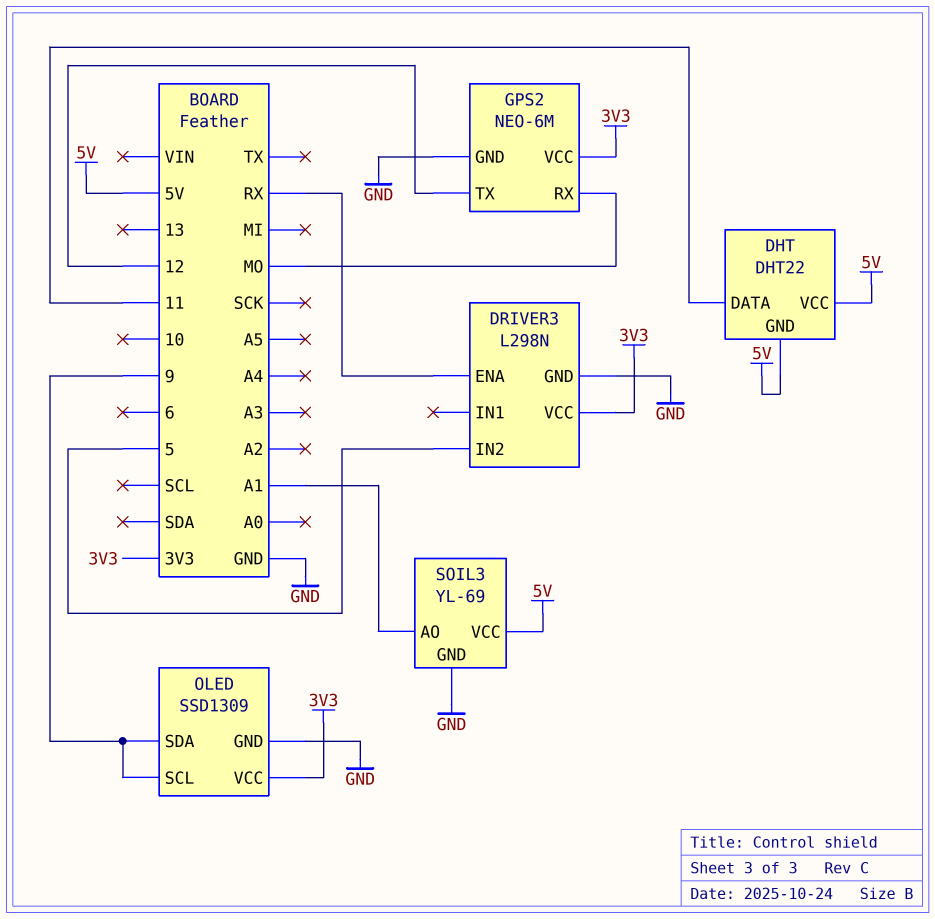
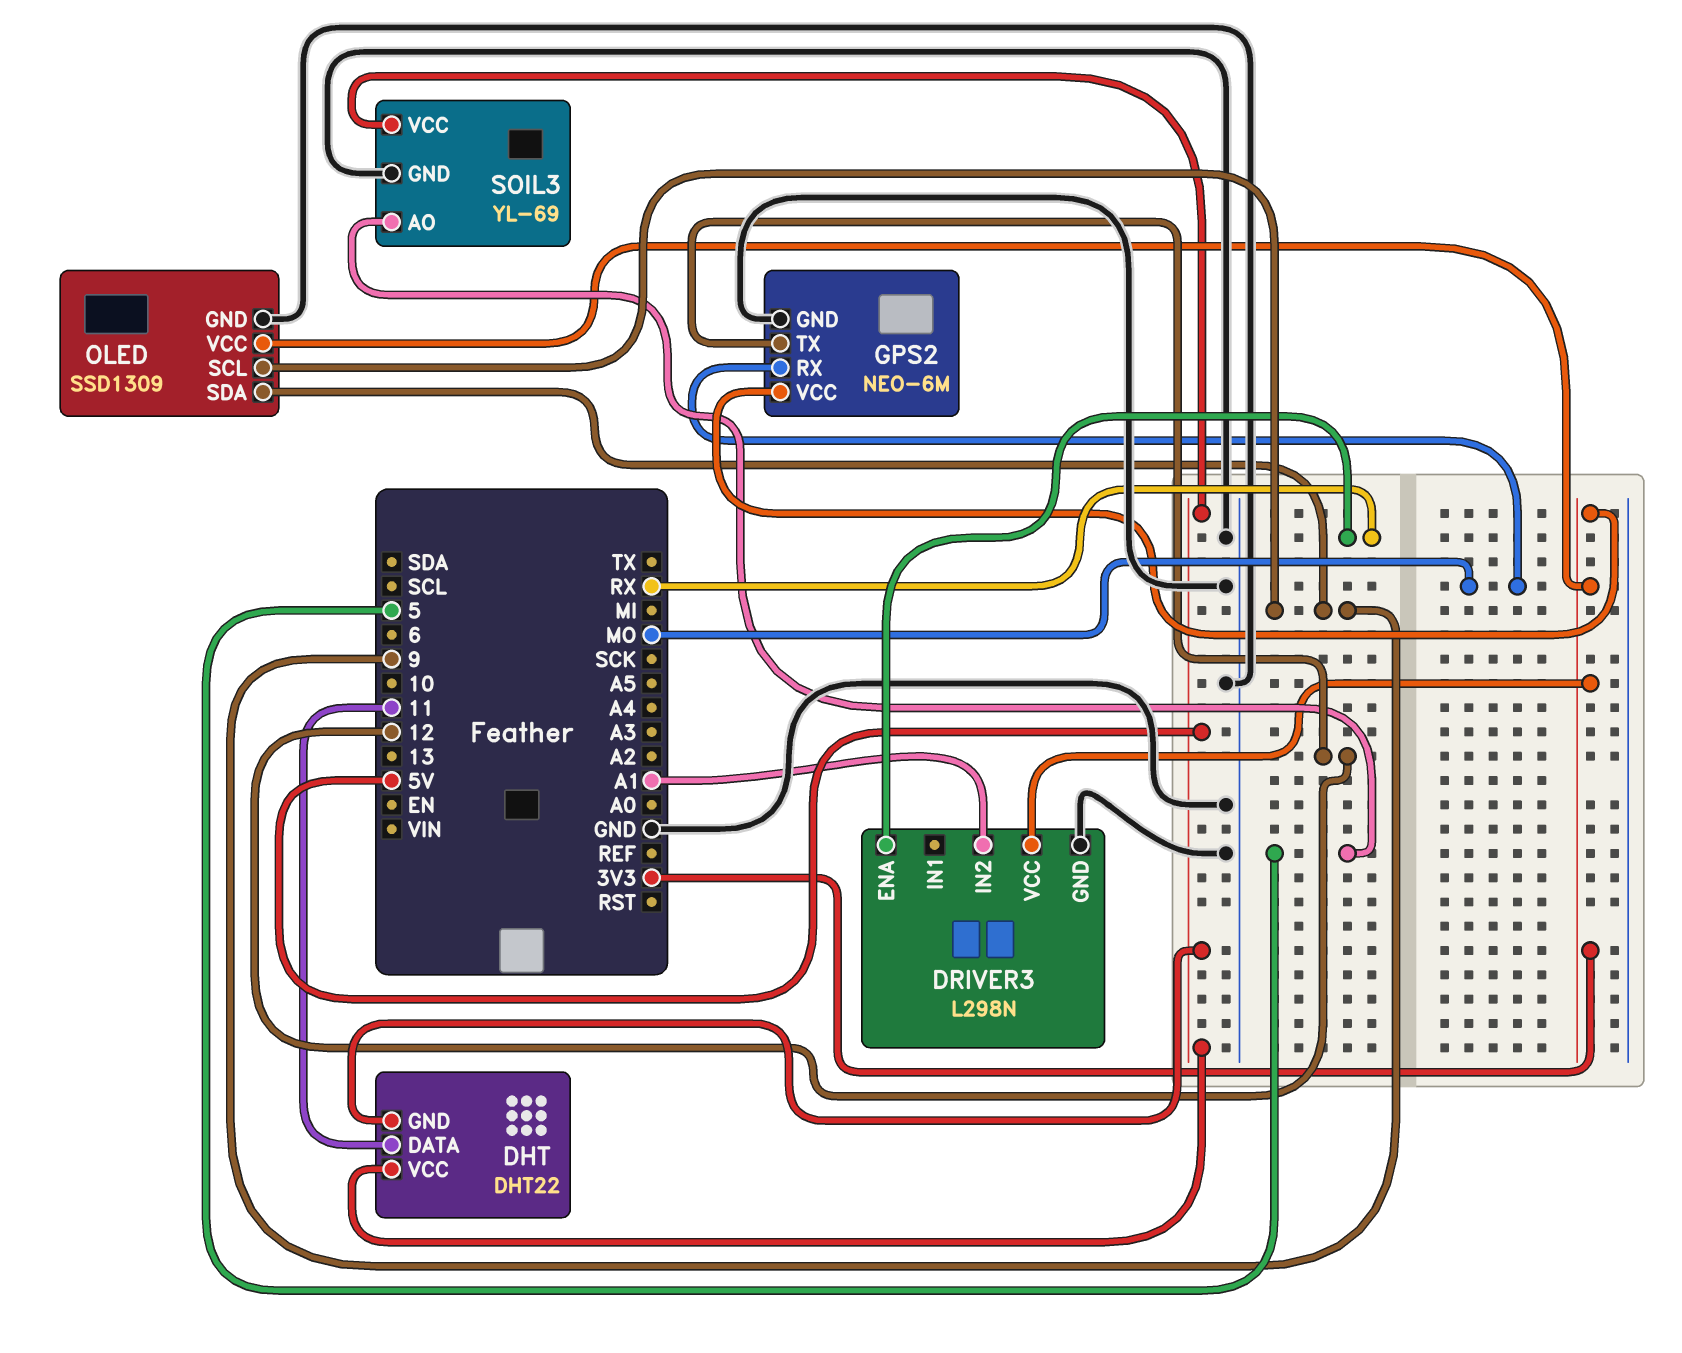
DRIVER3 pin IN2: 5 -> A1
SOIL3 pin AO: A1 -> 5

